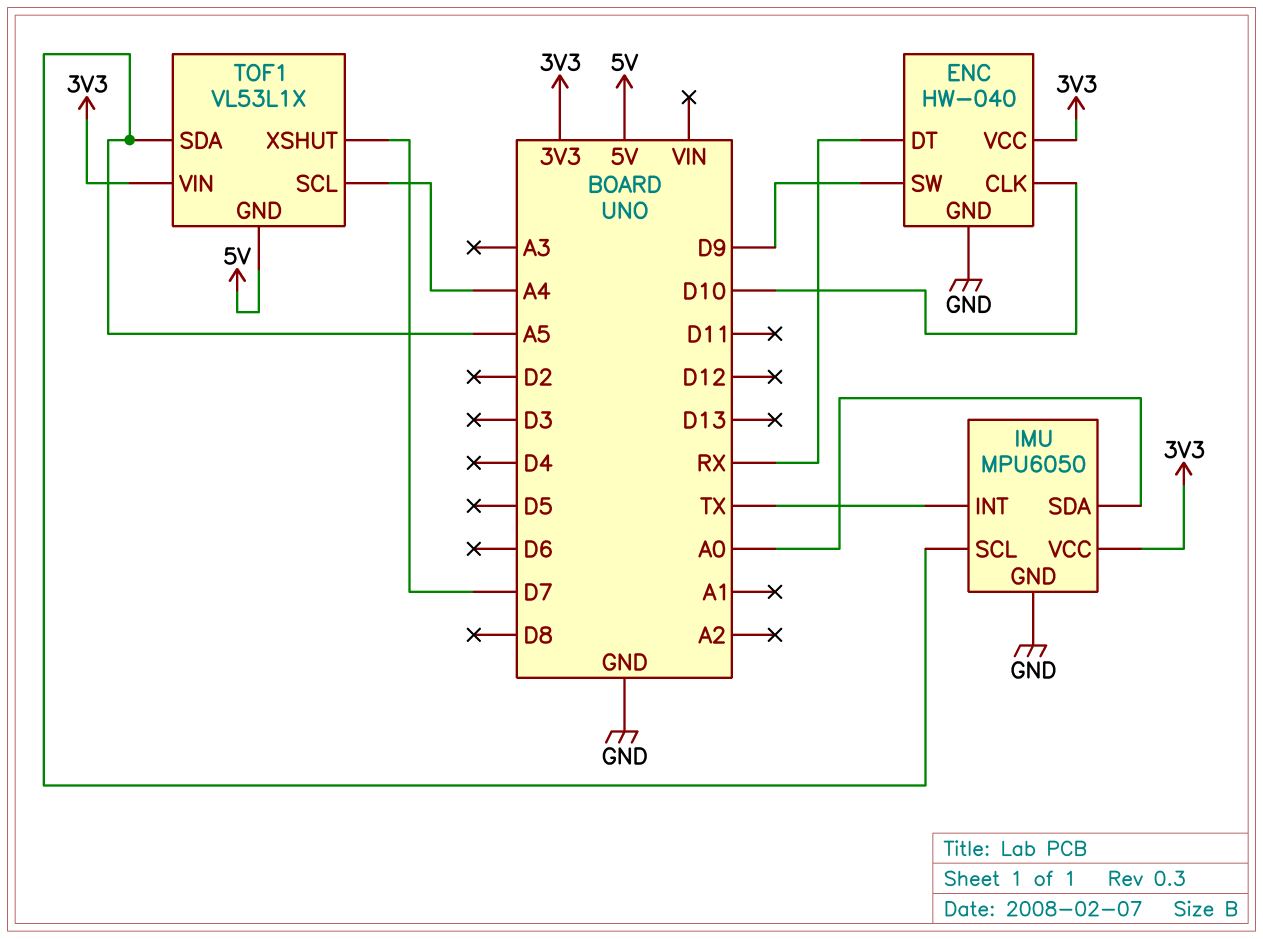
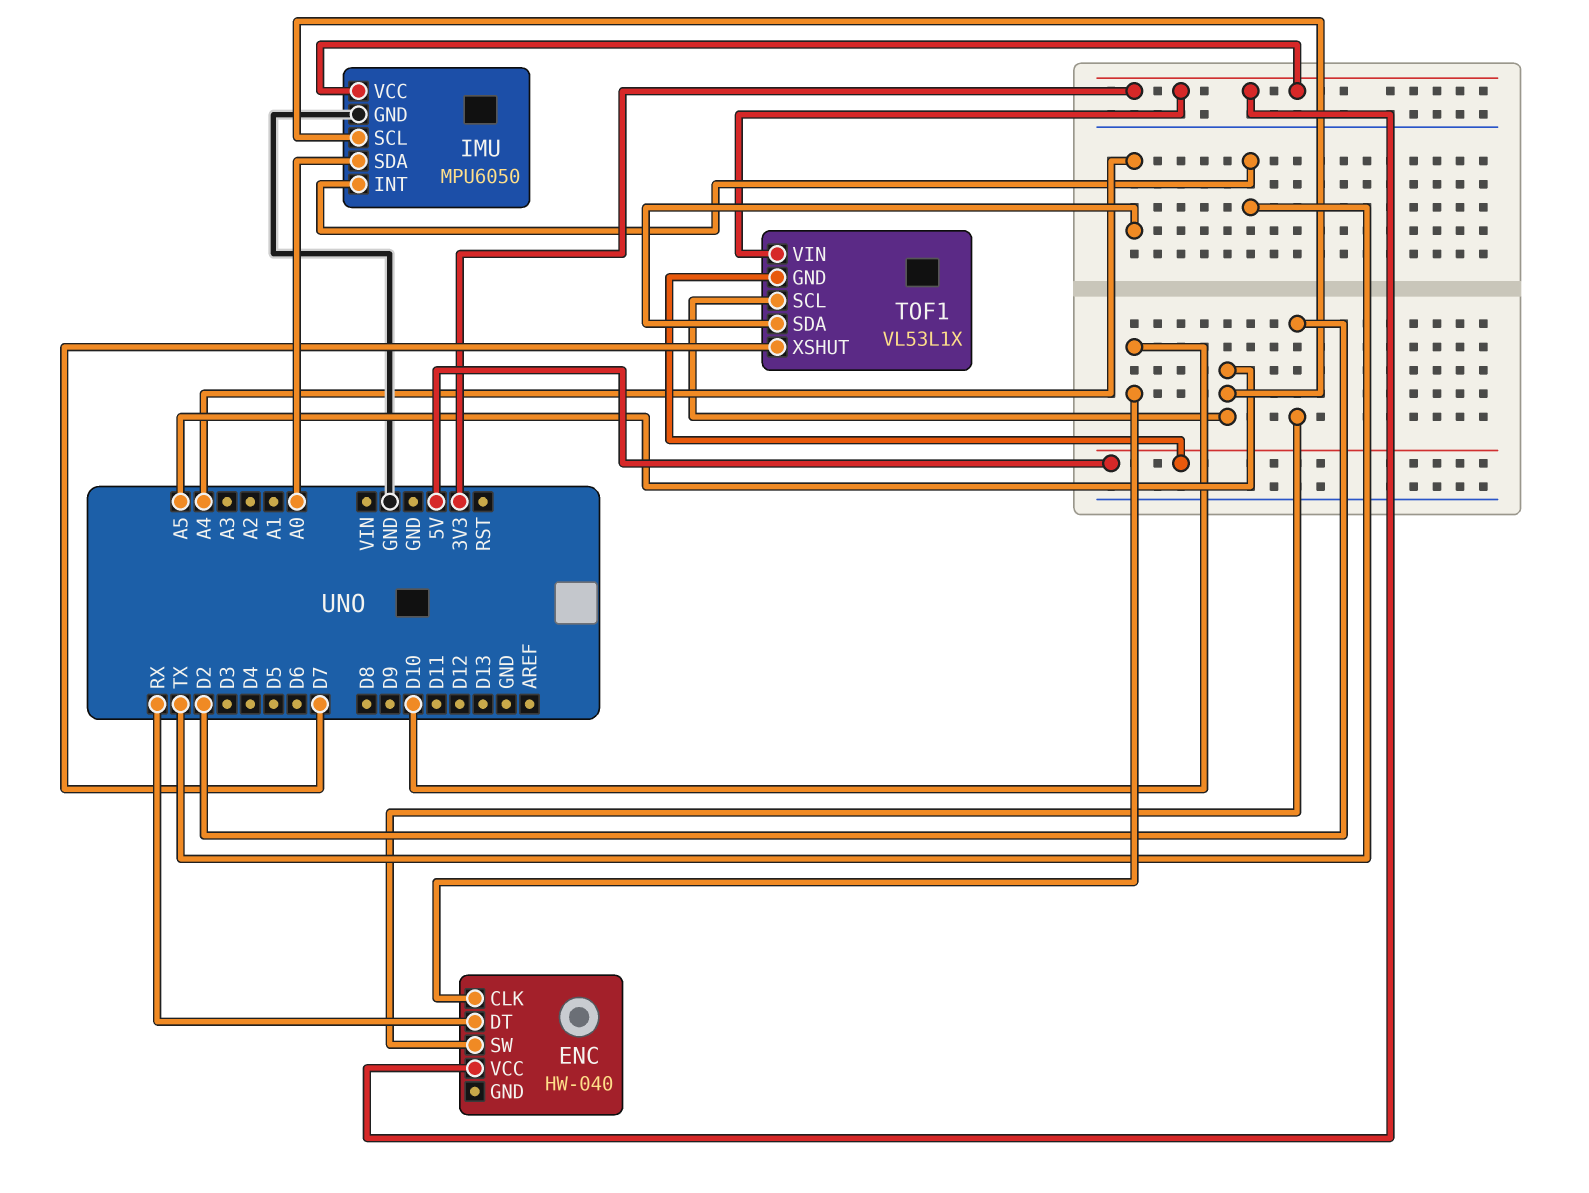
ENC pin GND: GND -> none
ENC pin SW: D9 -> D2
TOF1 pin SCL: A4 -> A5
TOF1 pin SDA: A5 -> A4

